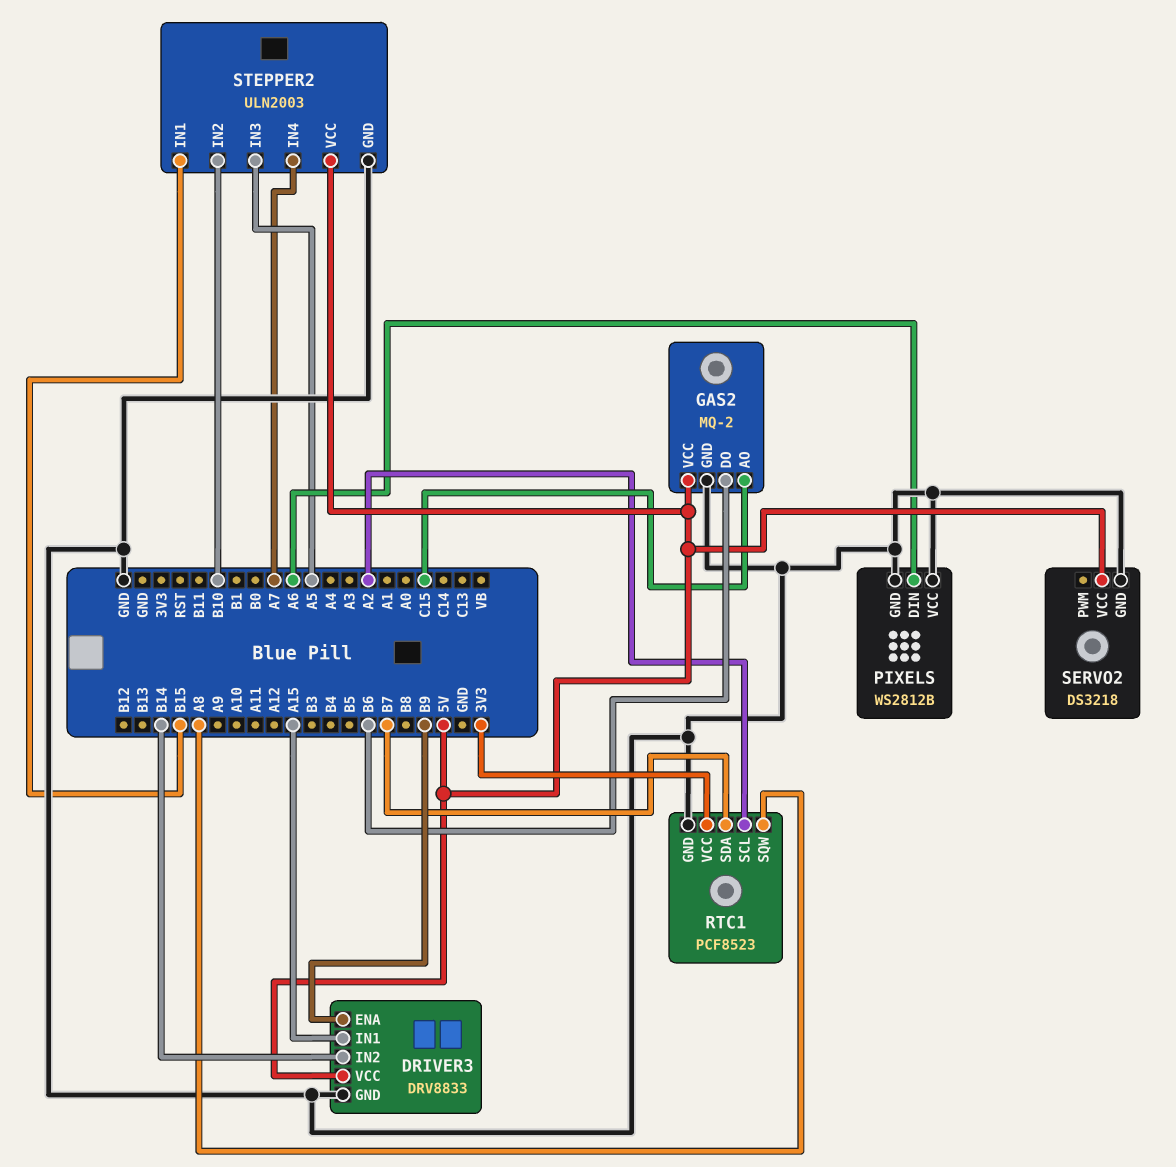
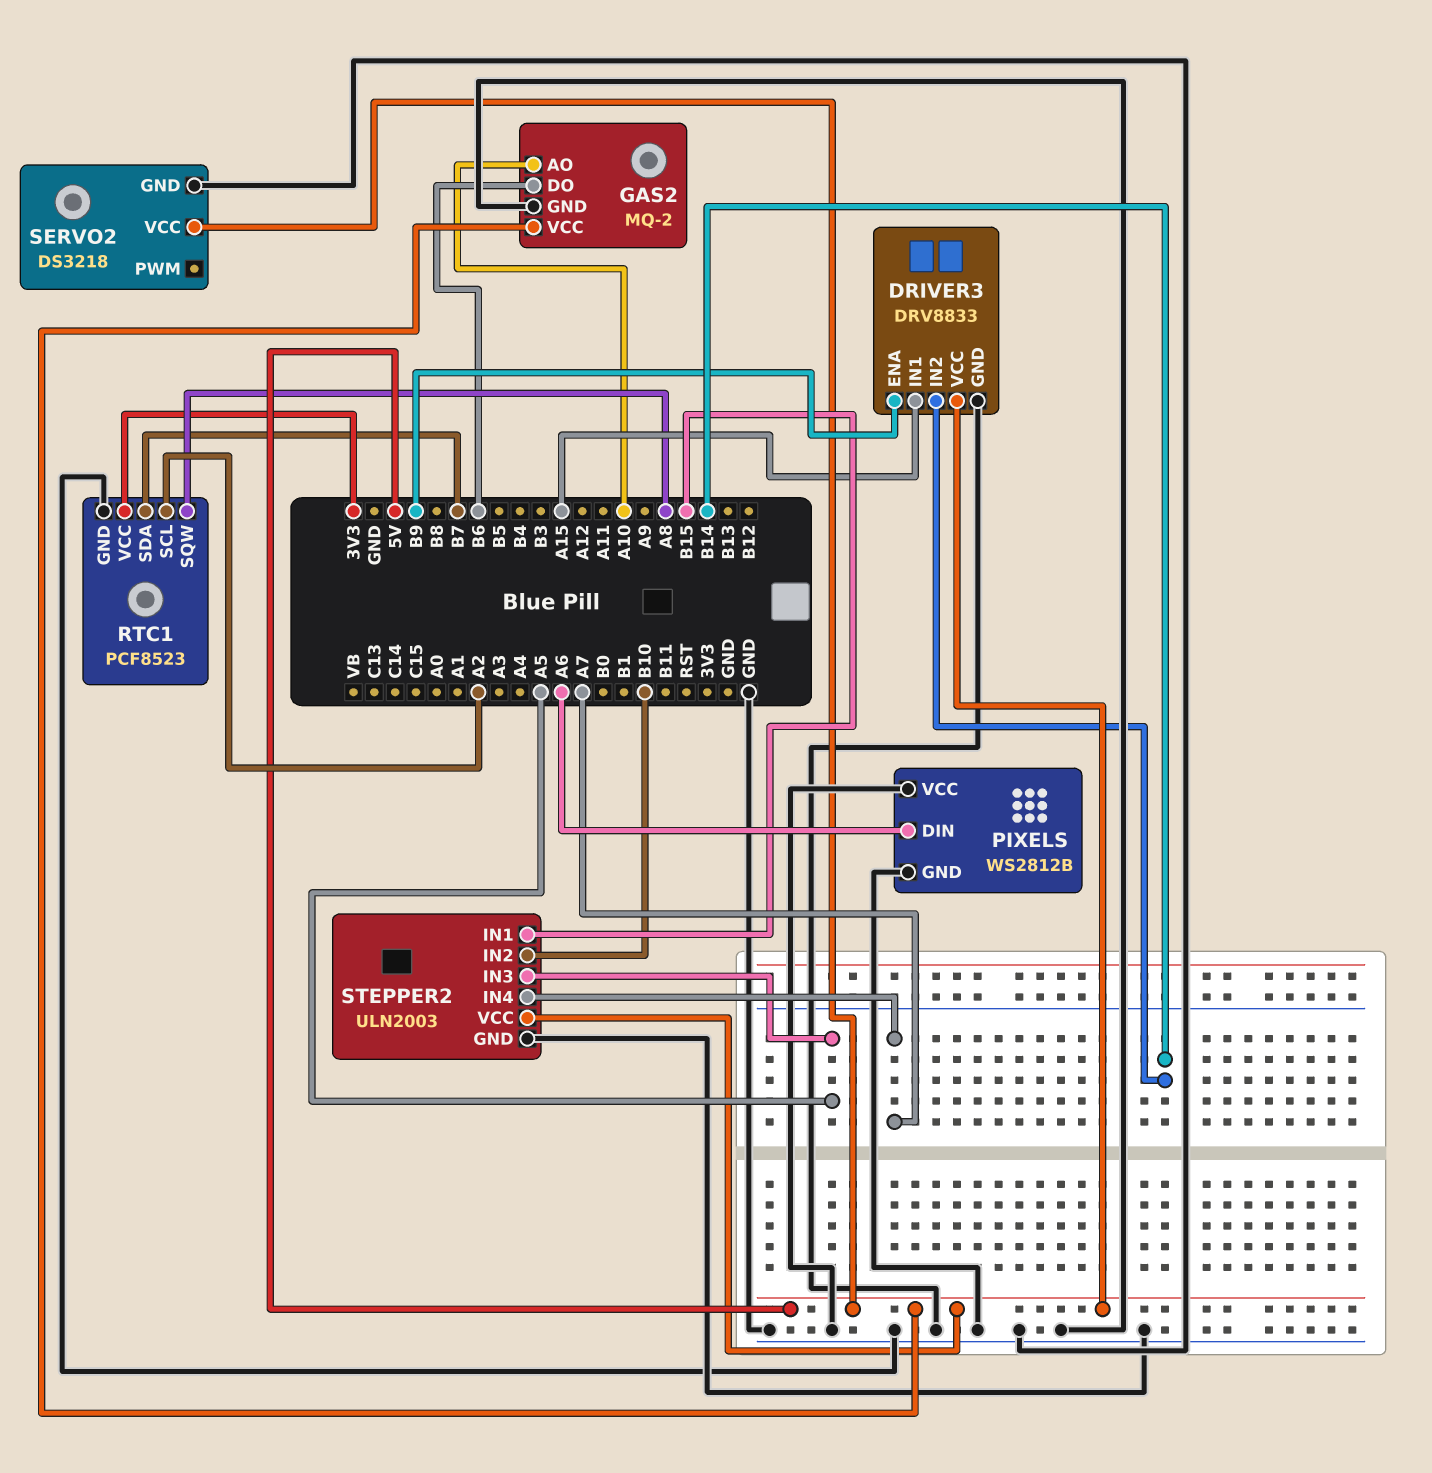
GAS2 pin AO: C15 -> A10

